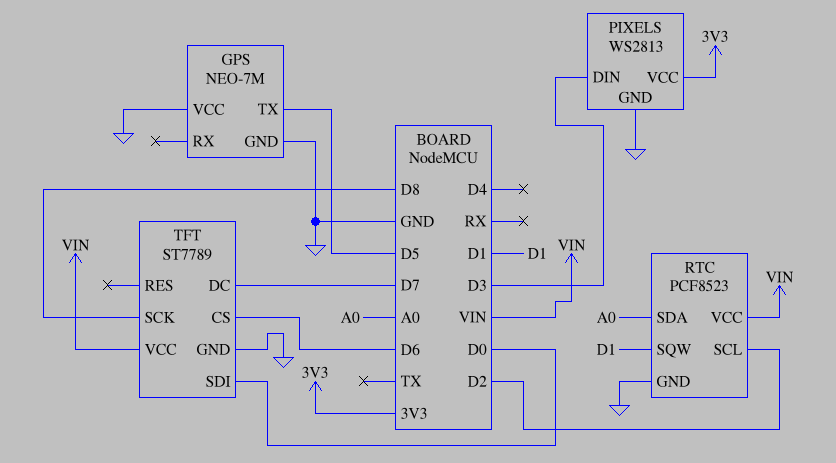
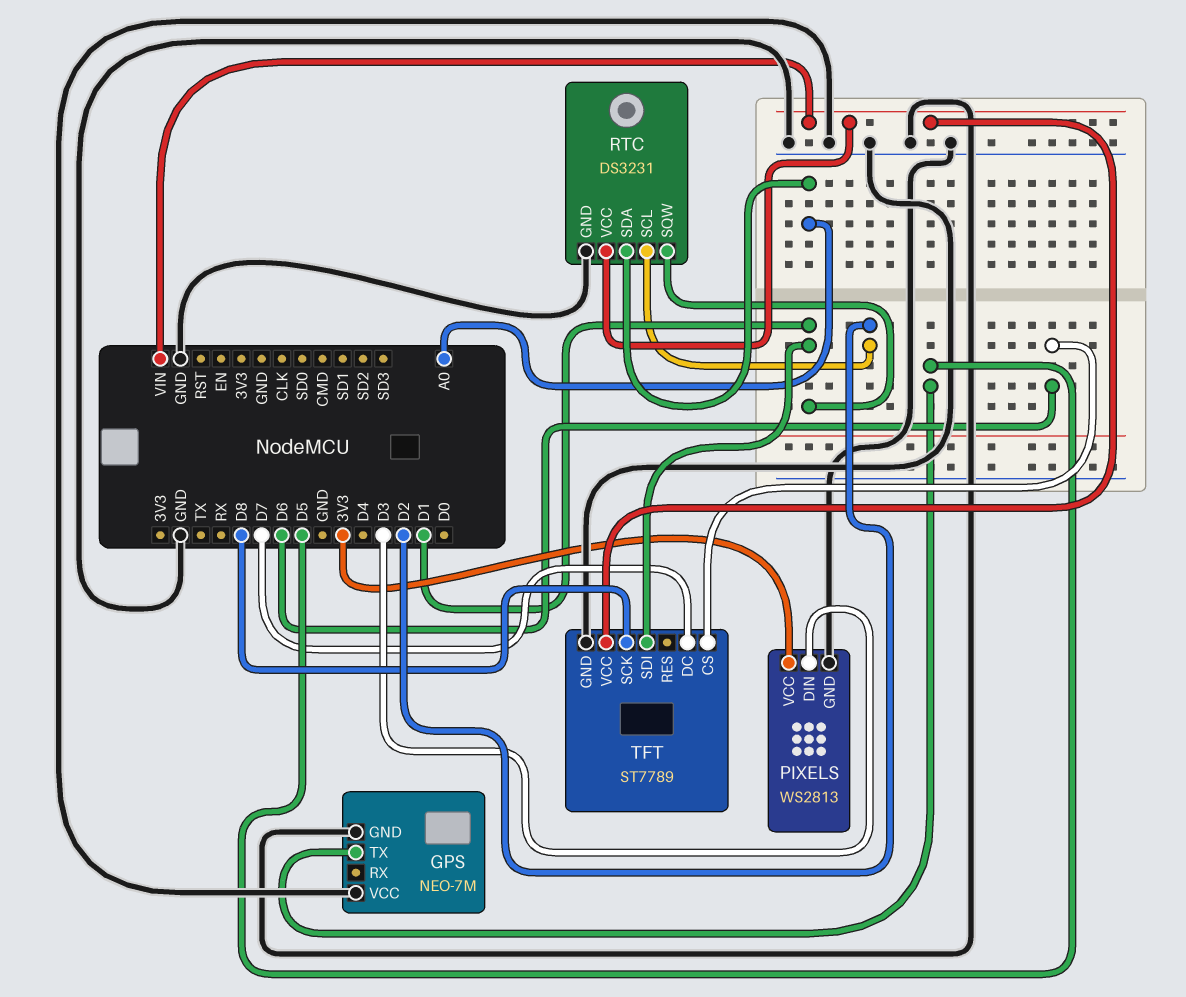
RTC: PCF8523 -> DS3231
TFT pin SDI: D0 -> D1

